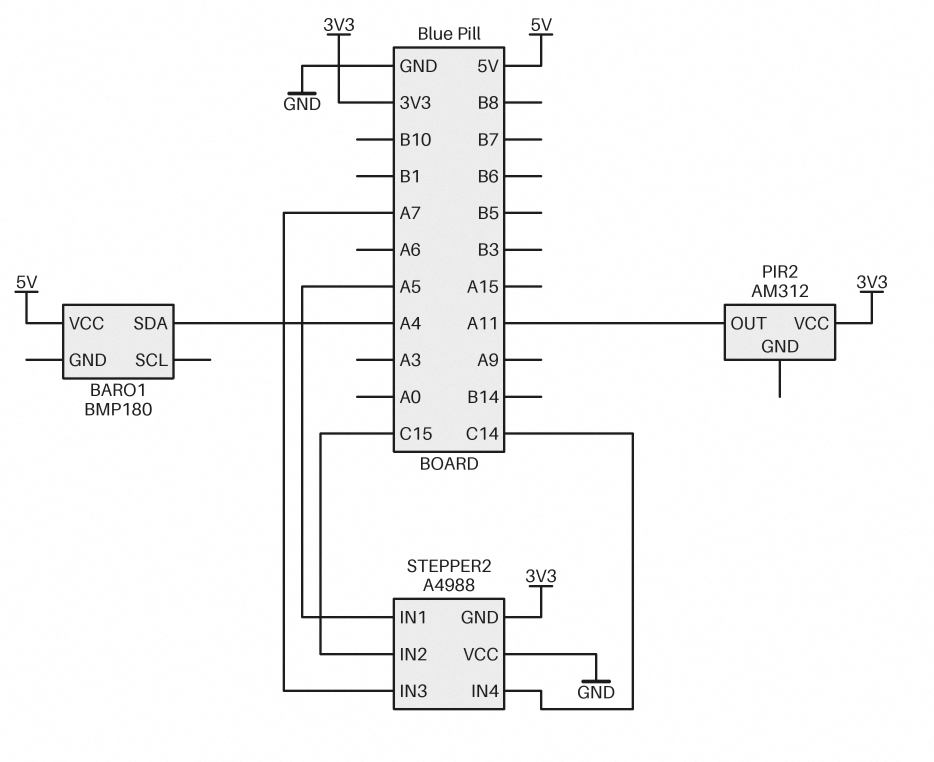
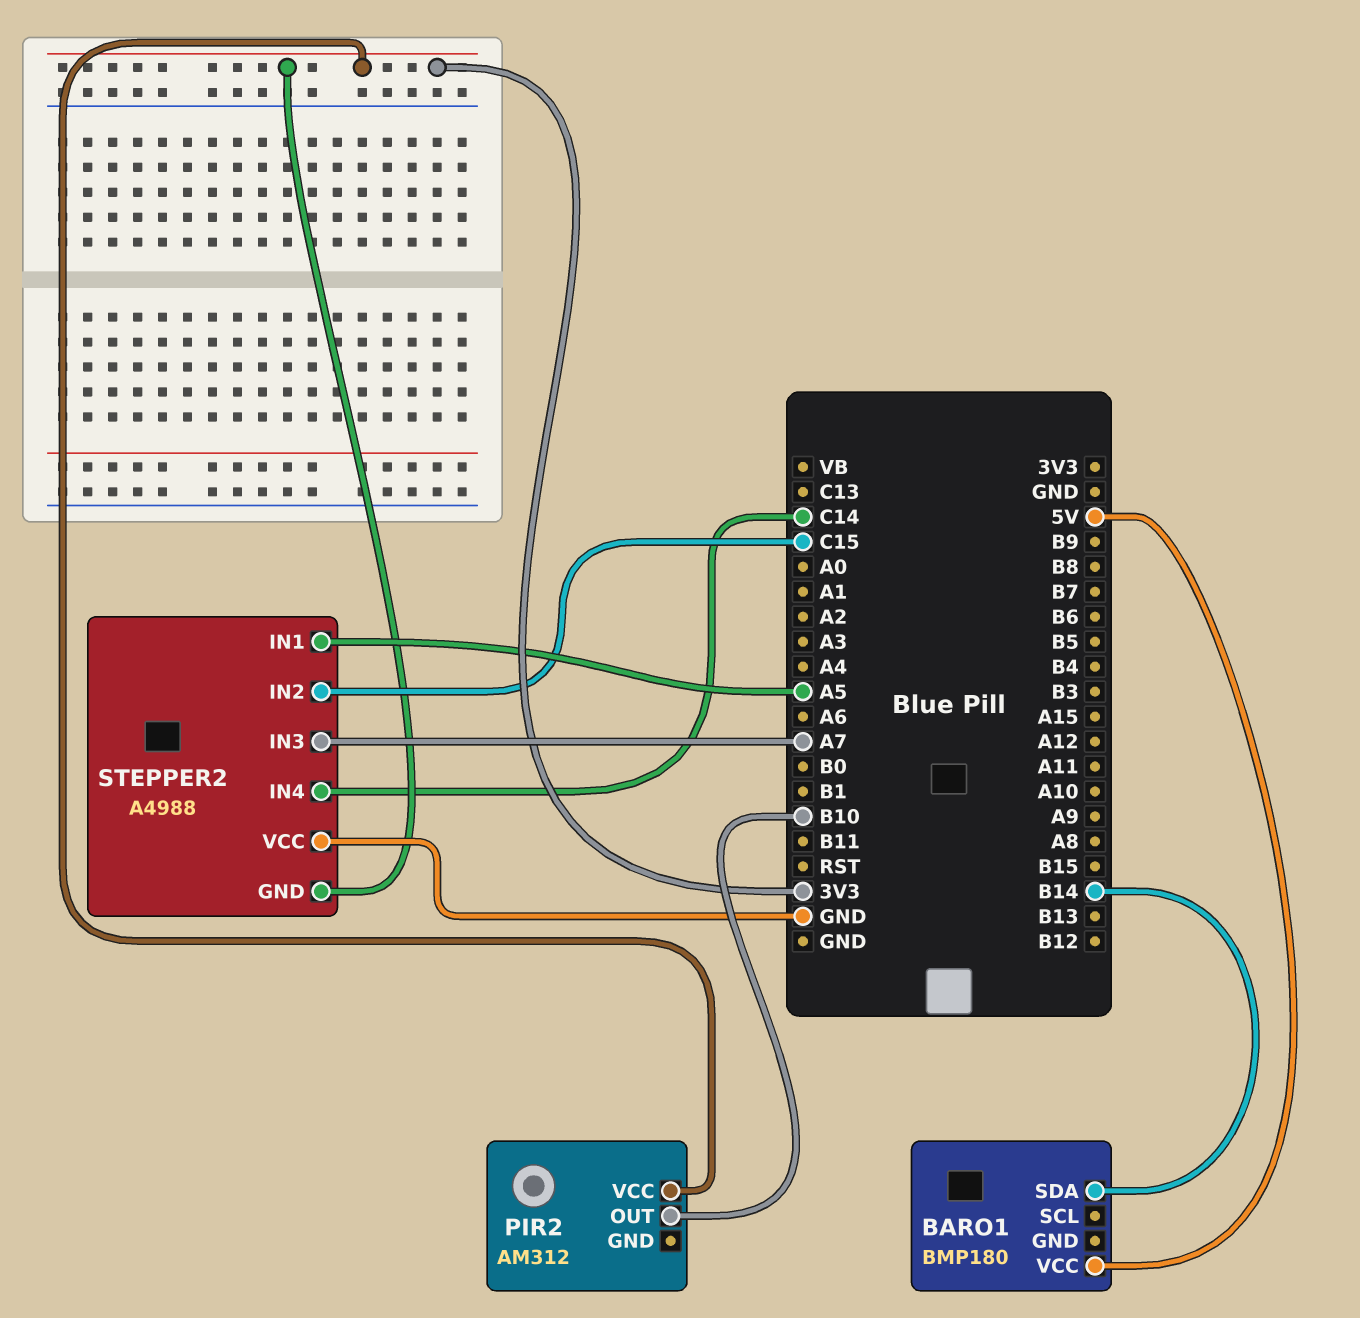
BARO1 pin SDA: A4 -> B14
PIR2 pin OUT: A11 -> B10

